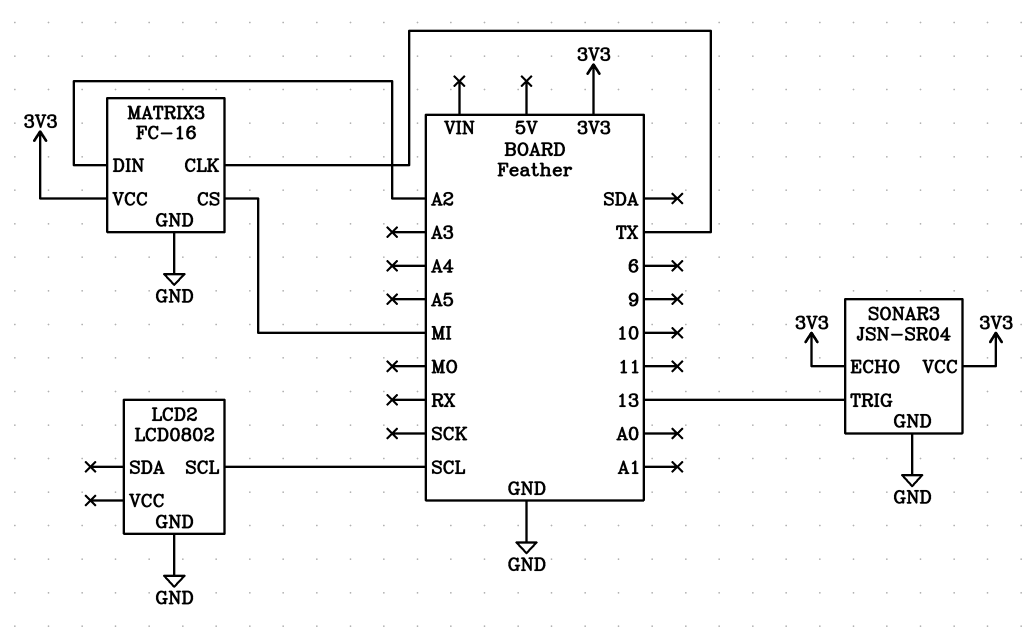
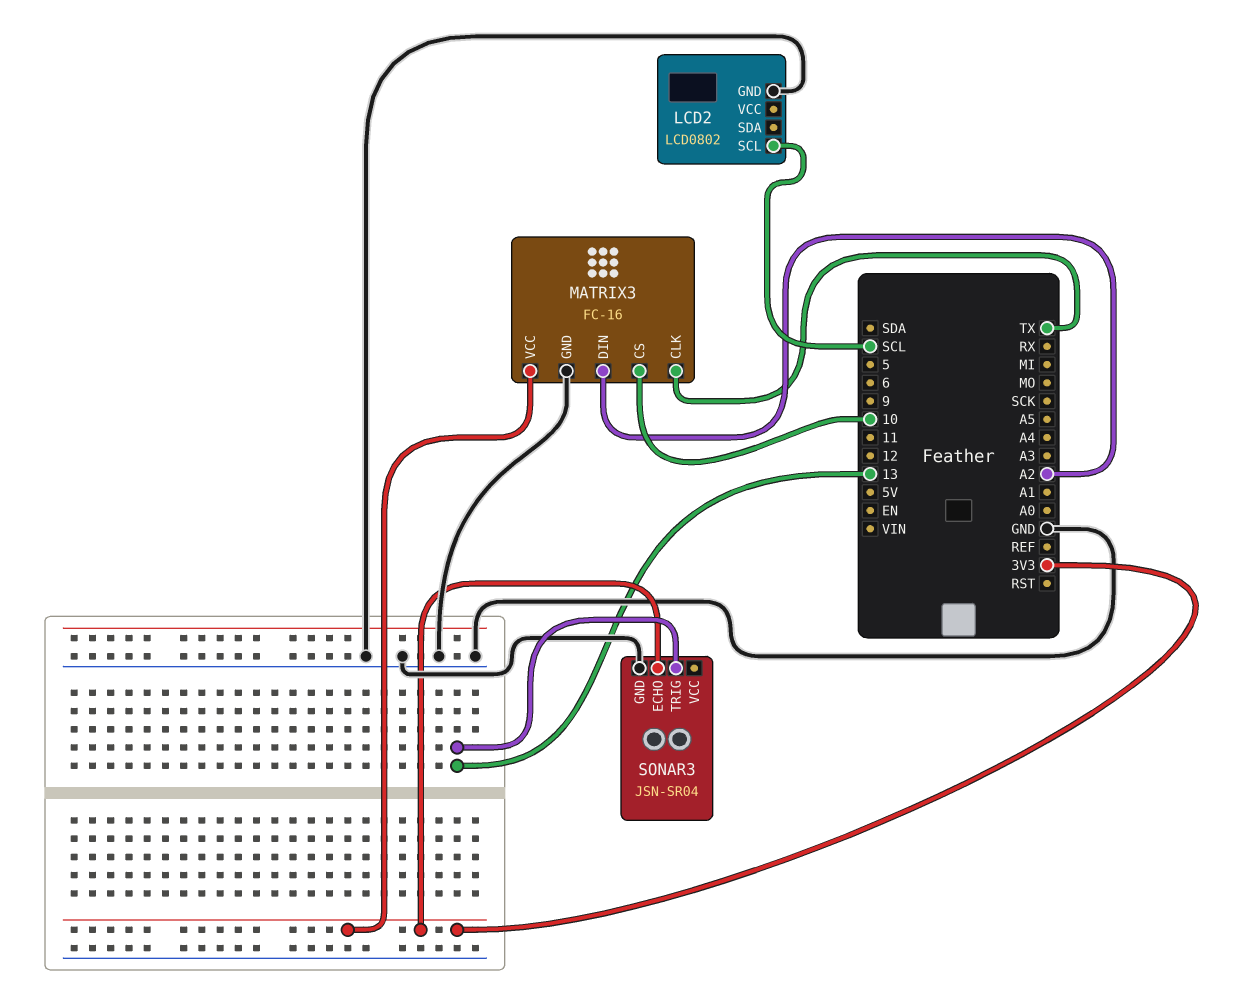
MATRIX3 pin CS: MI -> 10
SONAR3 pin VCC: 3V3 -> none

